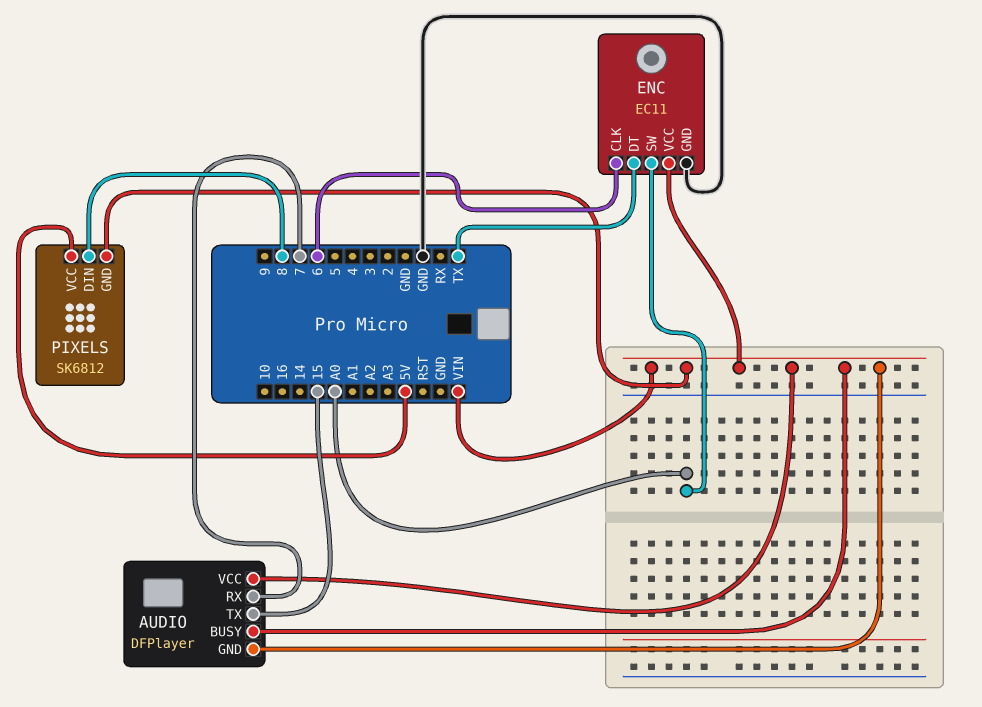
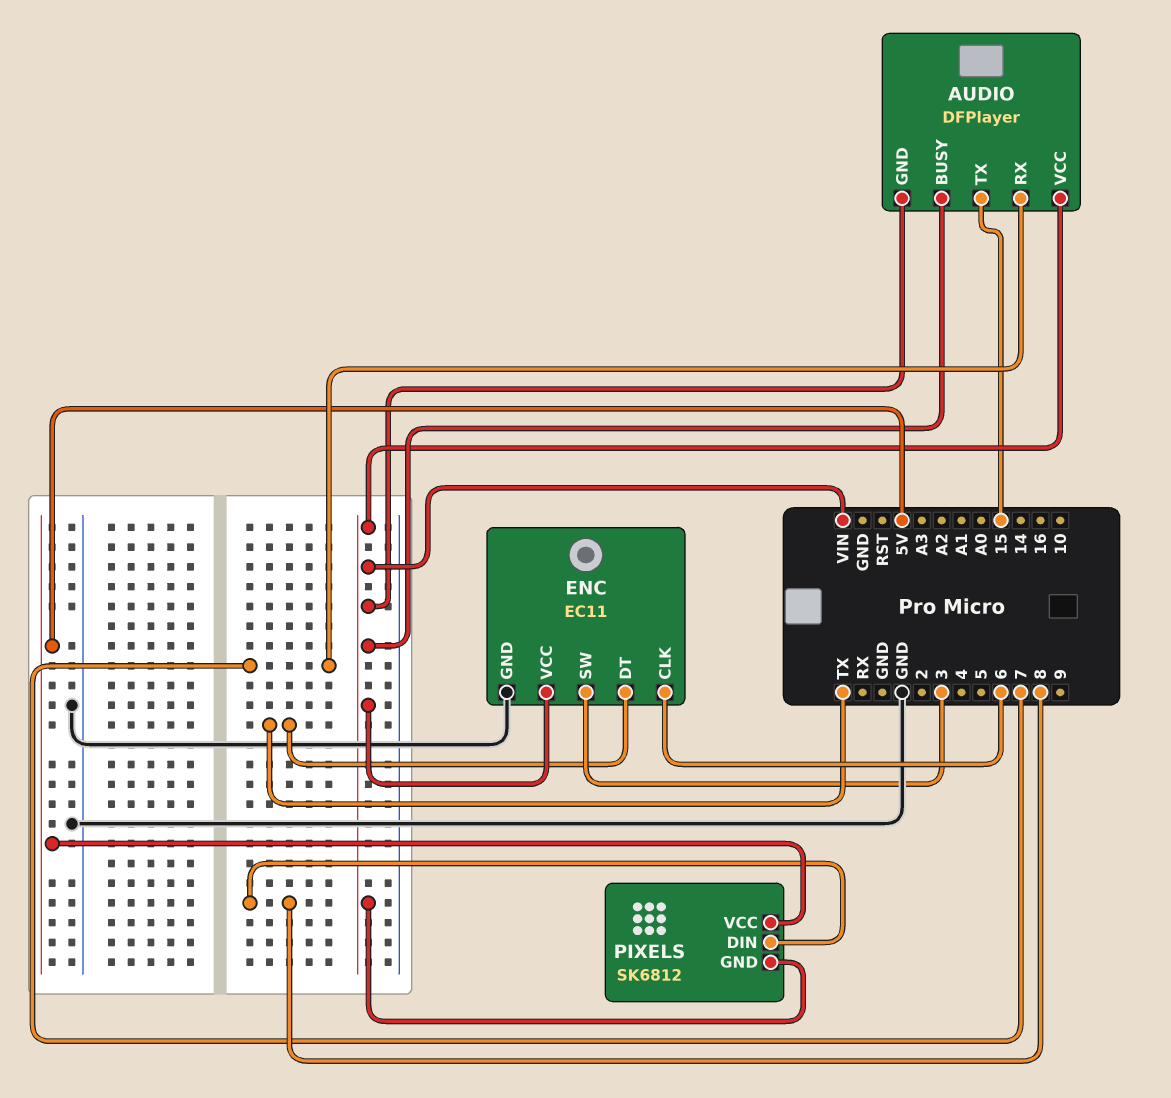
ENC pin SW: A0 -> 3

